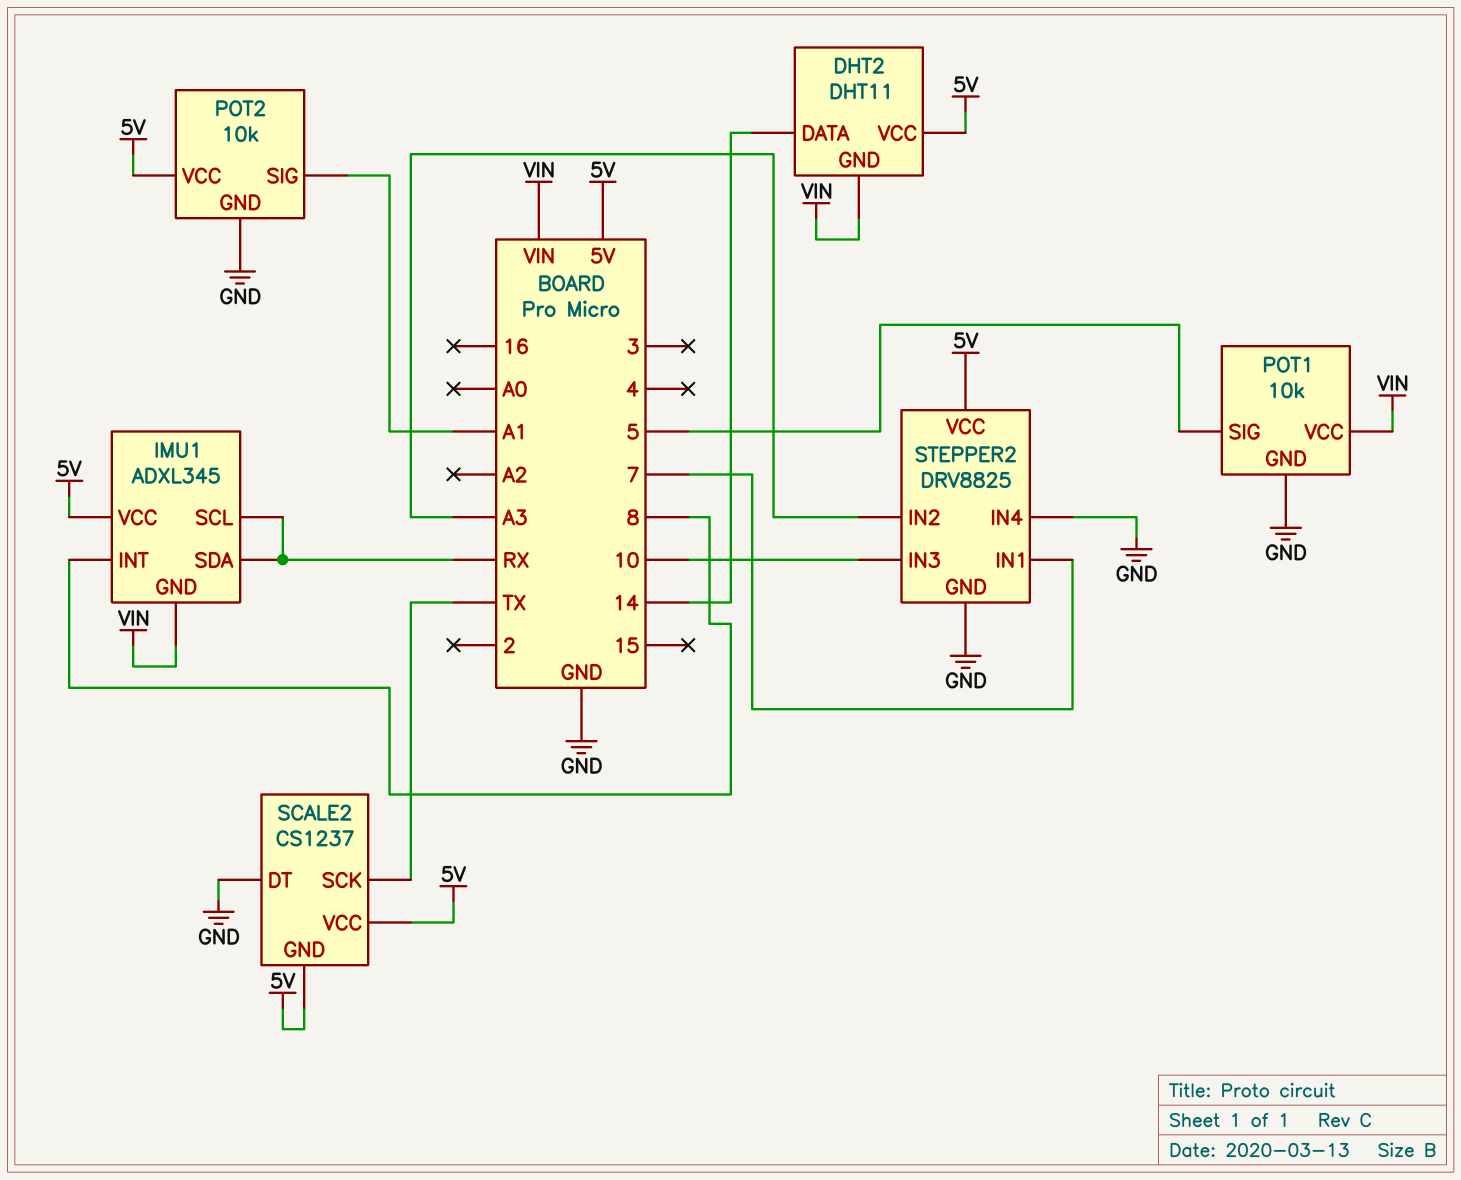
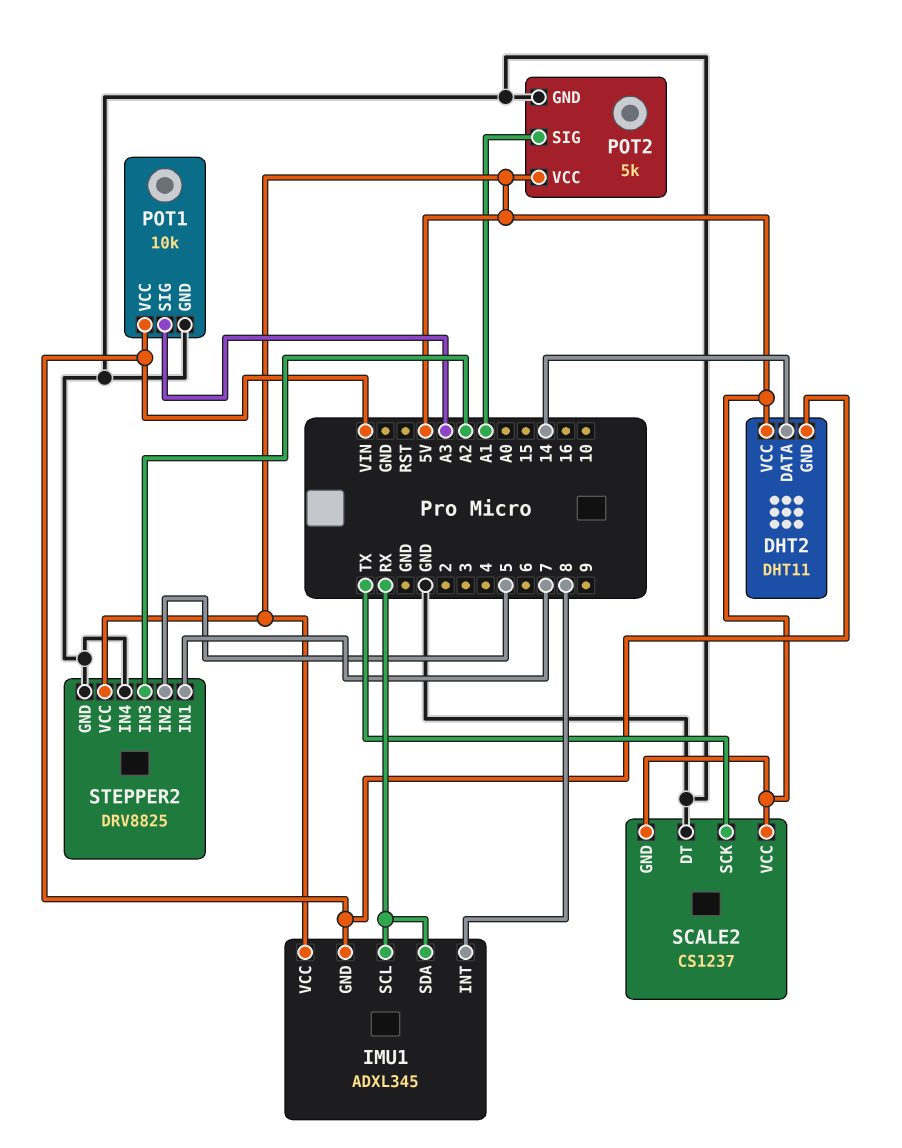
POT1 pin SIG: 5 -> A3
POT2: 10k -> 5k
STEPPER2 pin IN2: A3 -> 5
STEPPER2 pin IN3: 10 -> A2

